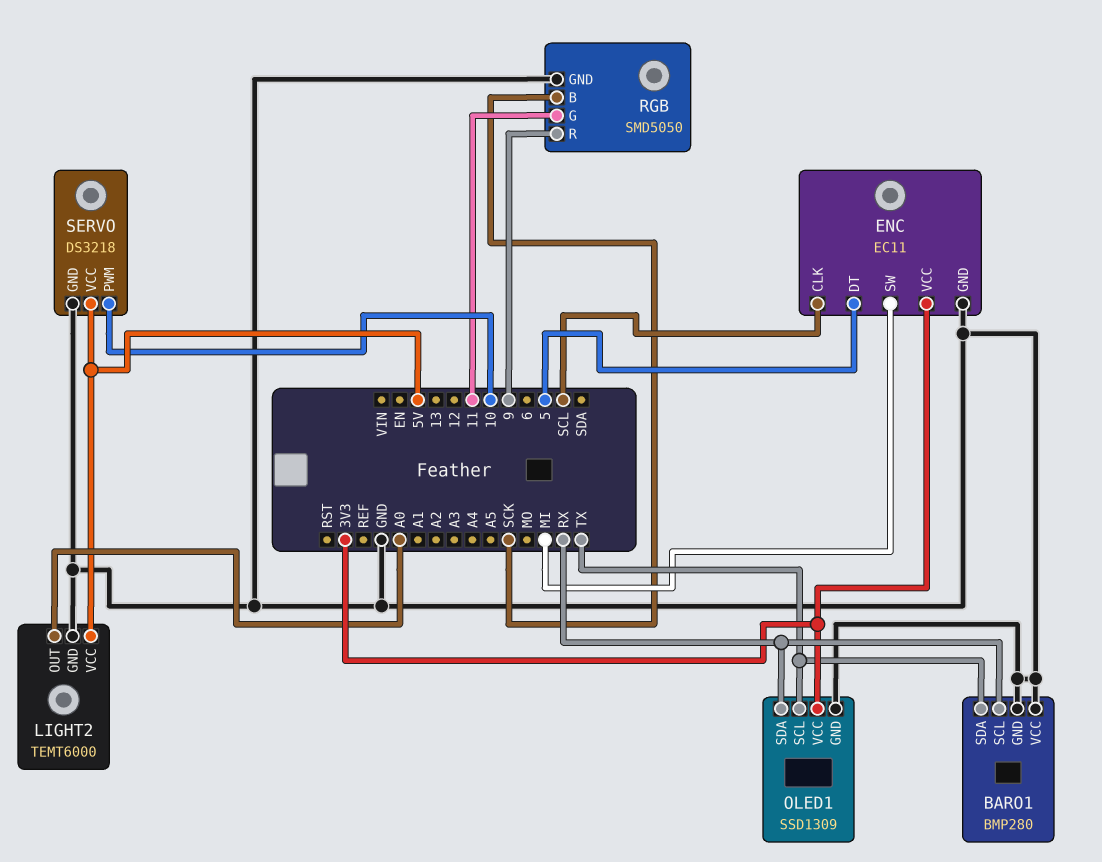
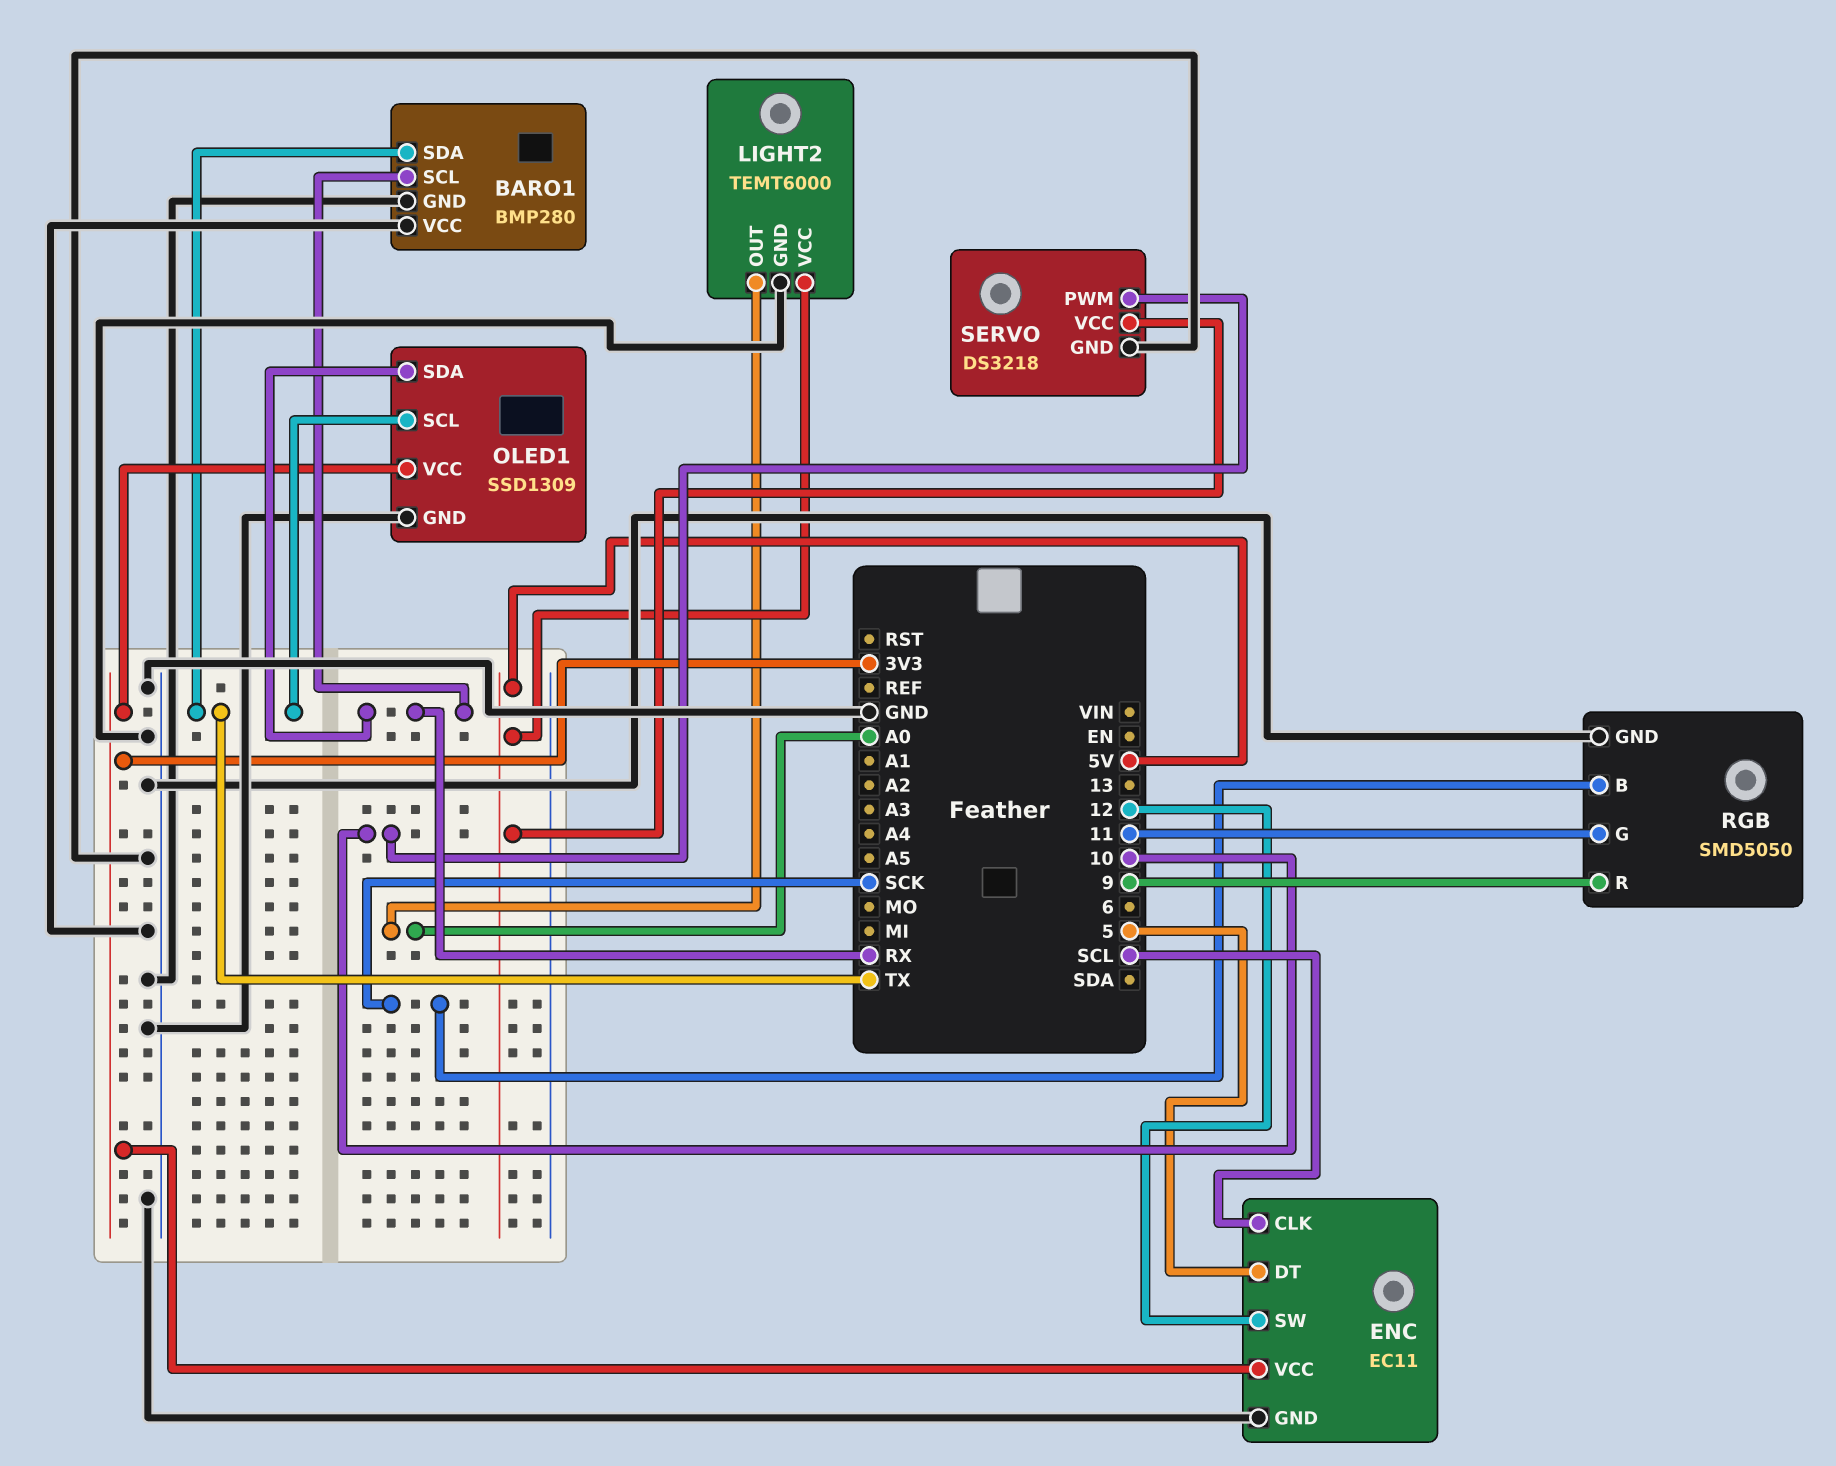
ENC pin SW: MI -> 12

